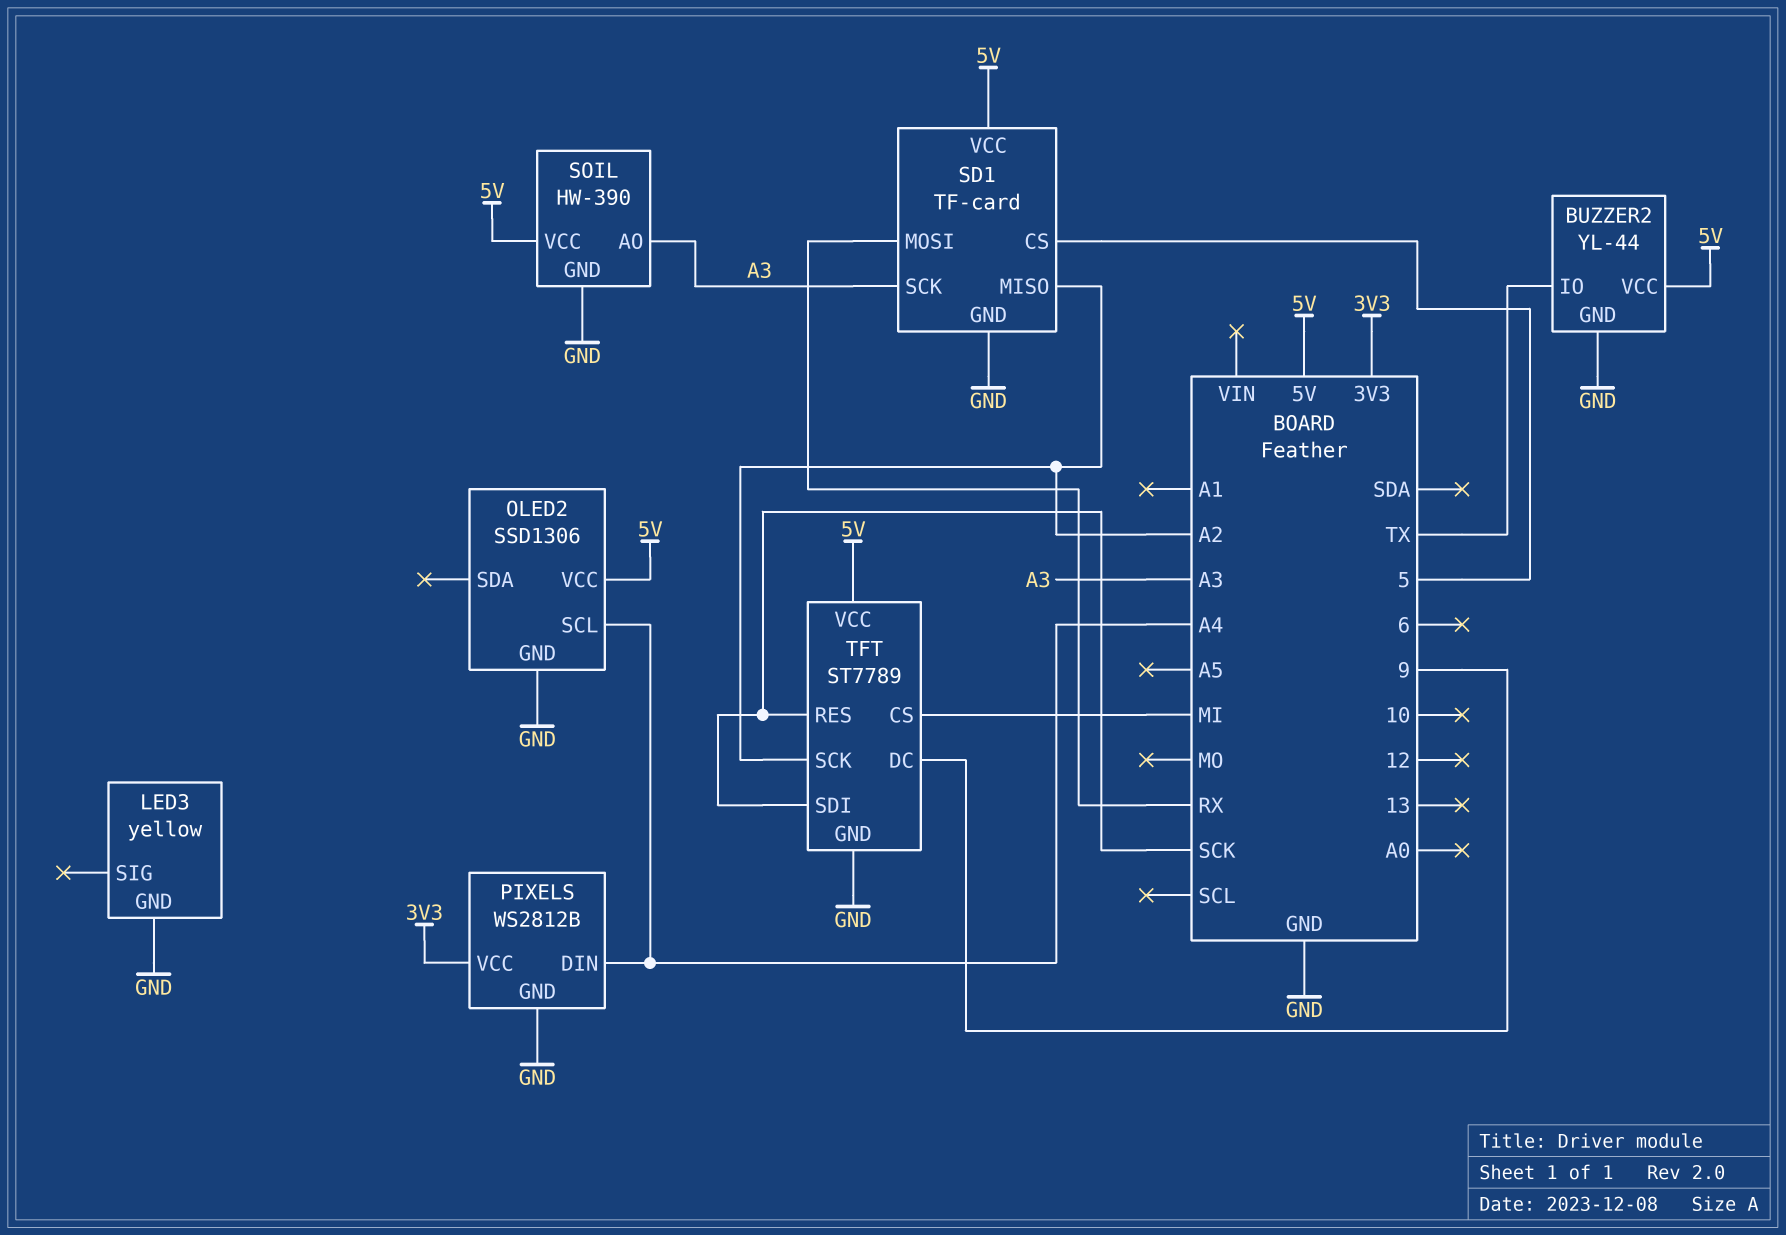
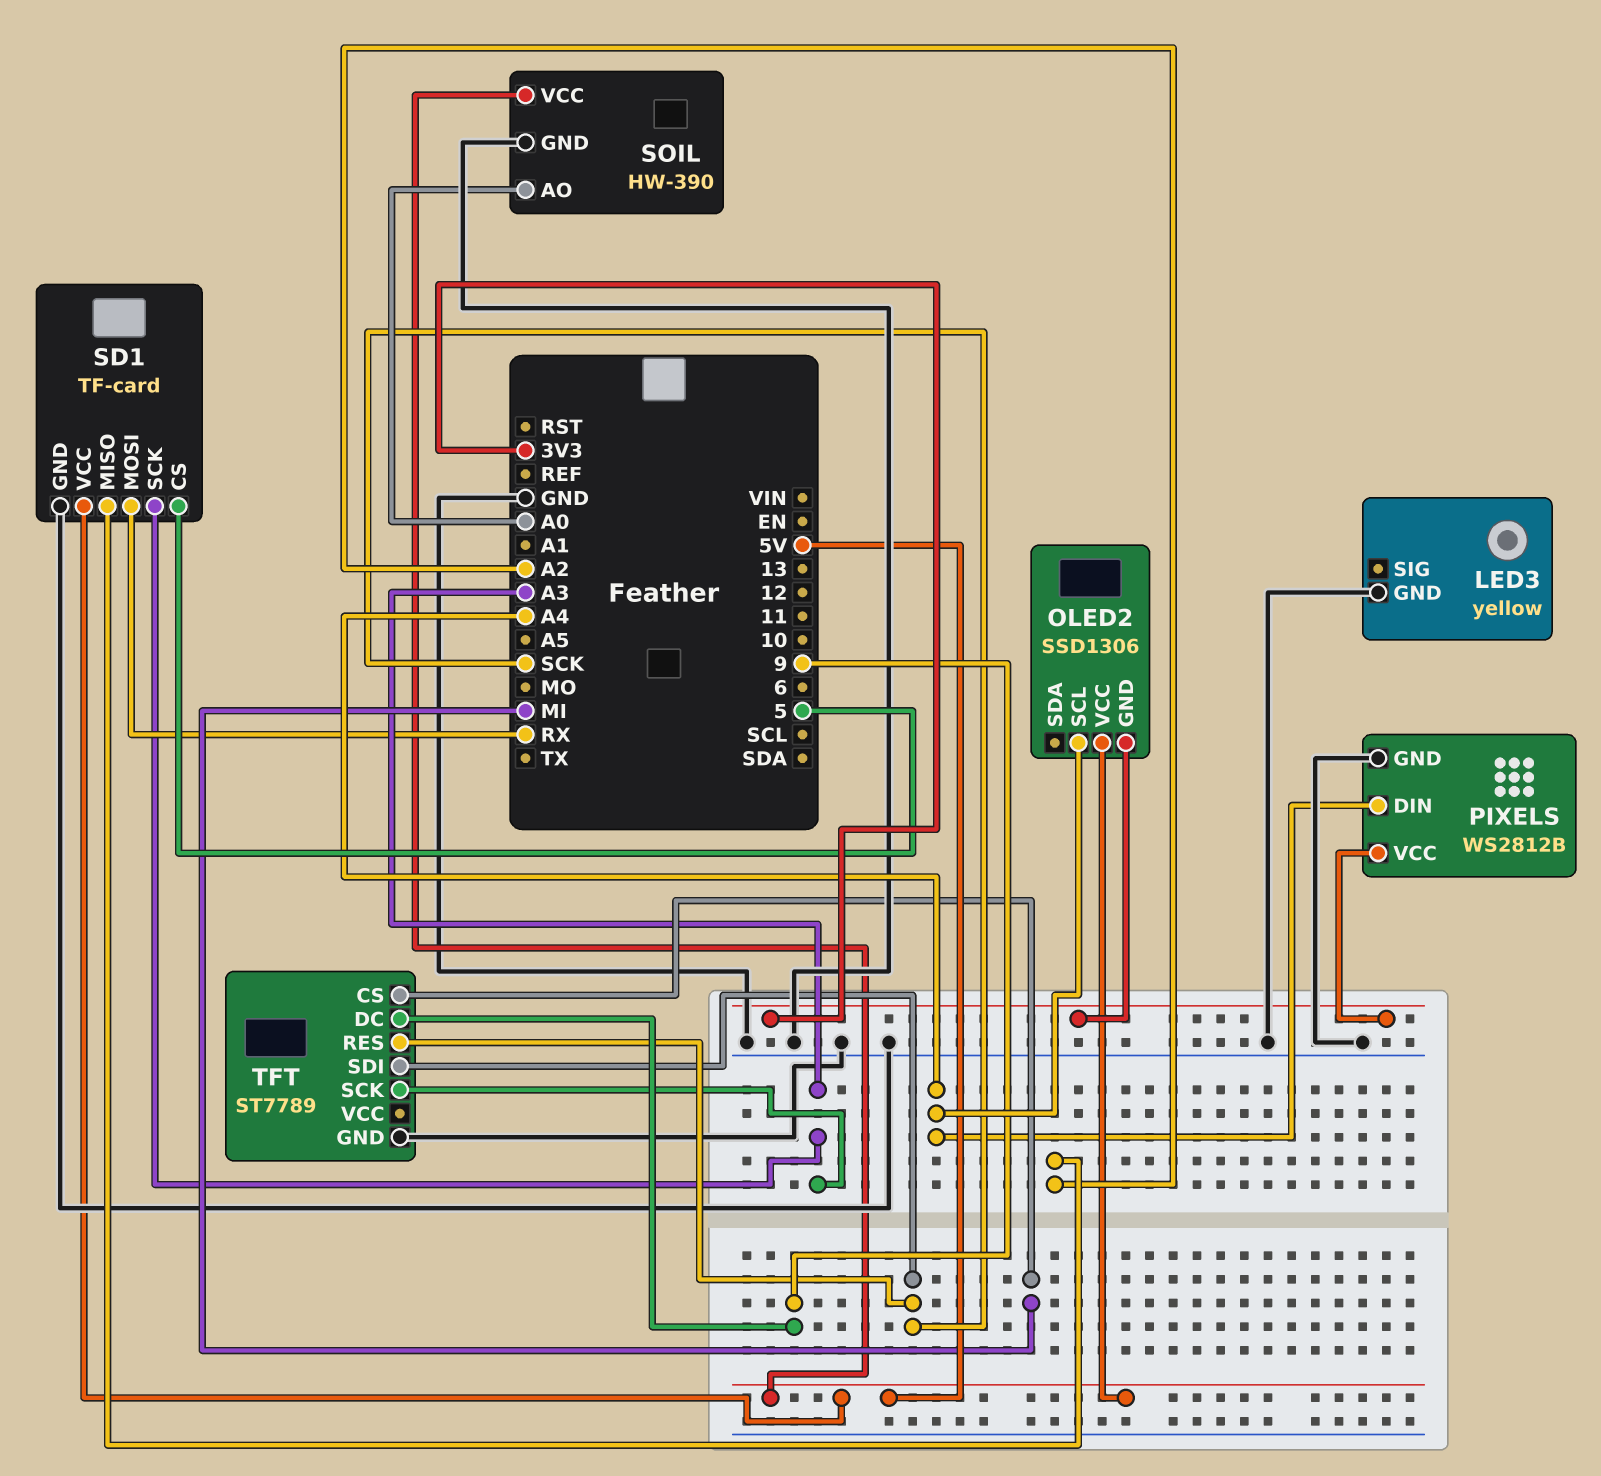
BUZZER2: YL-44 -> none
BUZZER2 pin GND: GND -> none
BUZZER2 pin IO: TX -> none
BUZZER2 pin VCC: 5V -> none
OLED2 pin GND: GND -> 3V3
SOIL pin AO: A3 -> A0
TFT pin SCK: A2 -> A3
TFT pin VCC: 5V -> none

